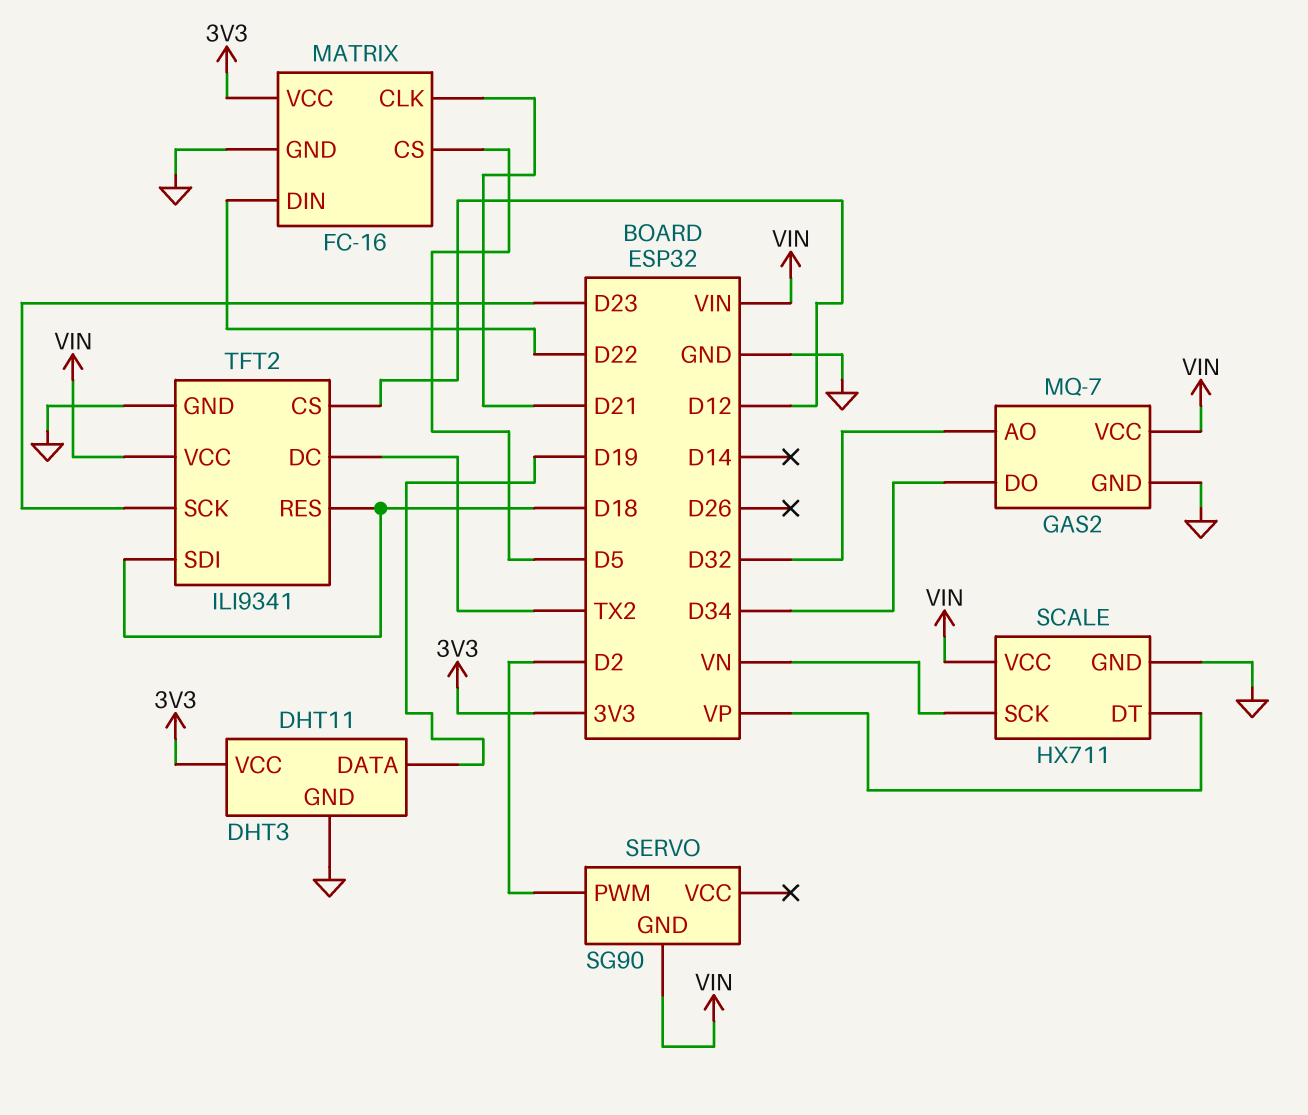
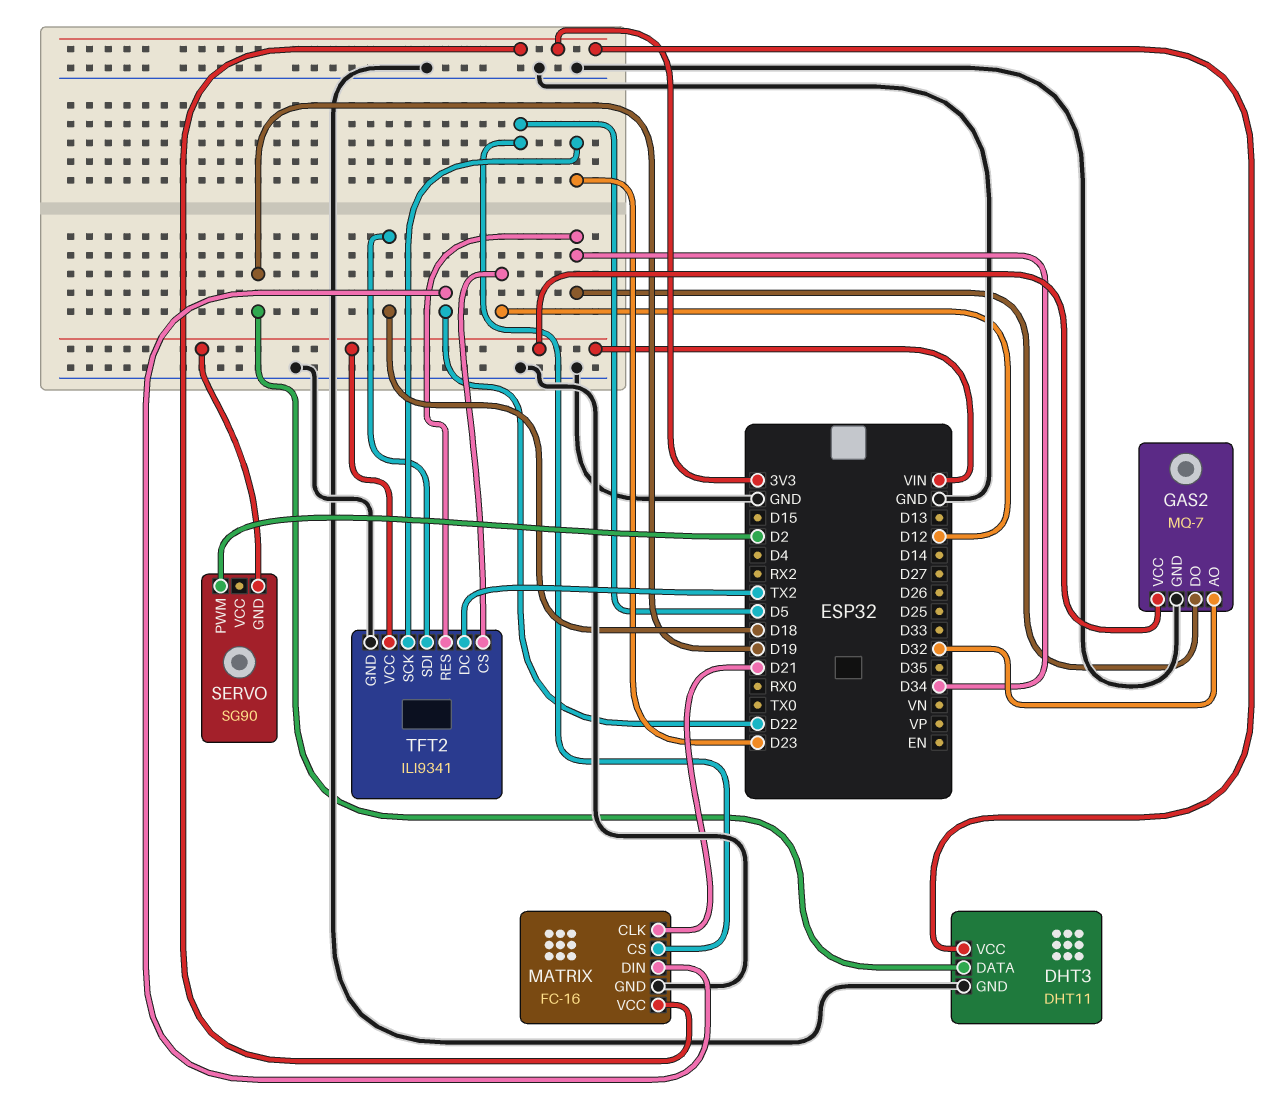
SCALE: HX711 -> none
SCALE pin DT: VP -> none
SCALE pin GND: GND -> none
SCALE pin SCK: VN -> none
SCALE pin VCC: VIN -> none
TFT2 pin RES: D18 -> D34

